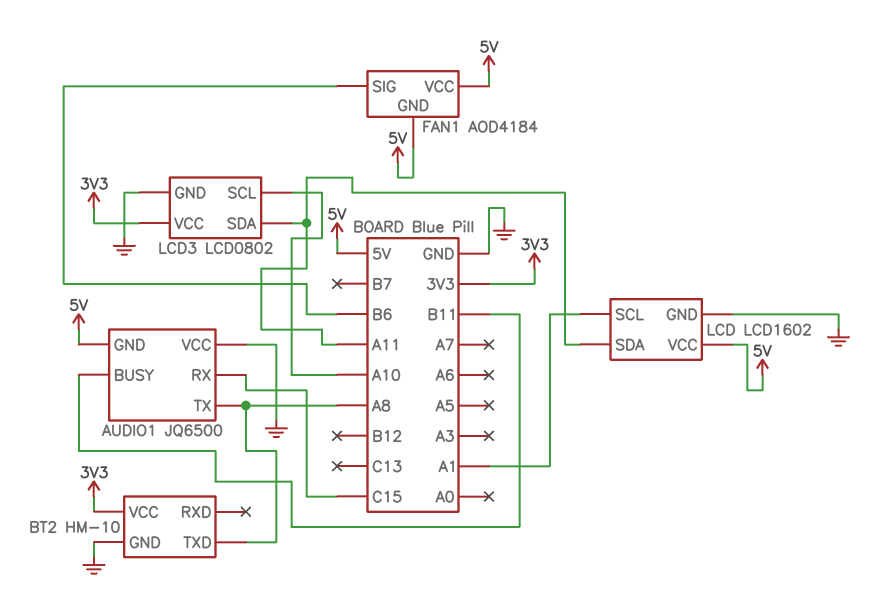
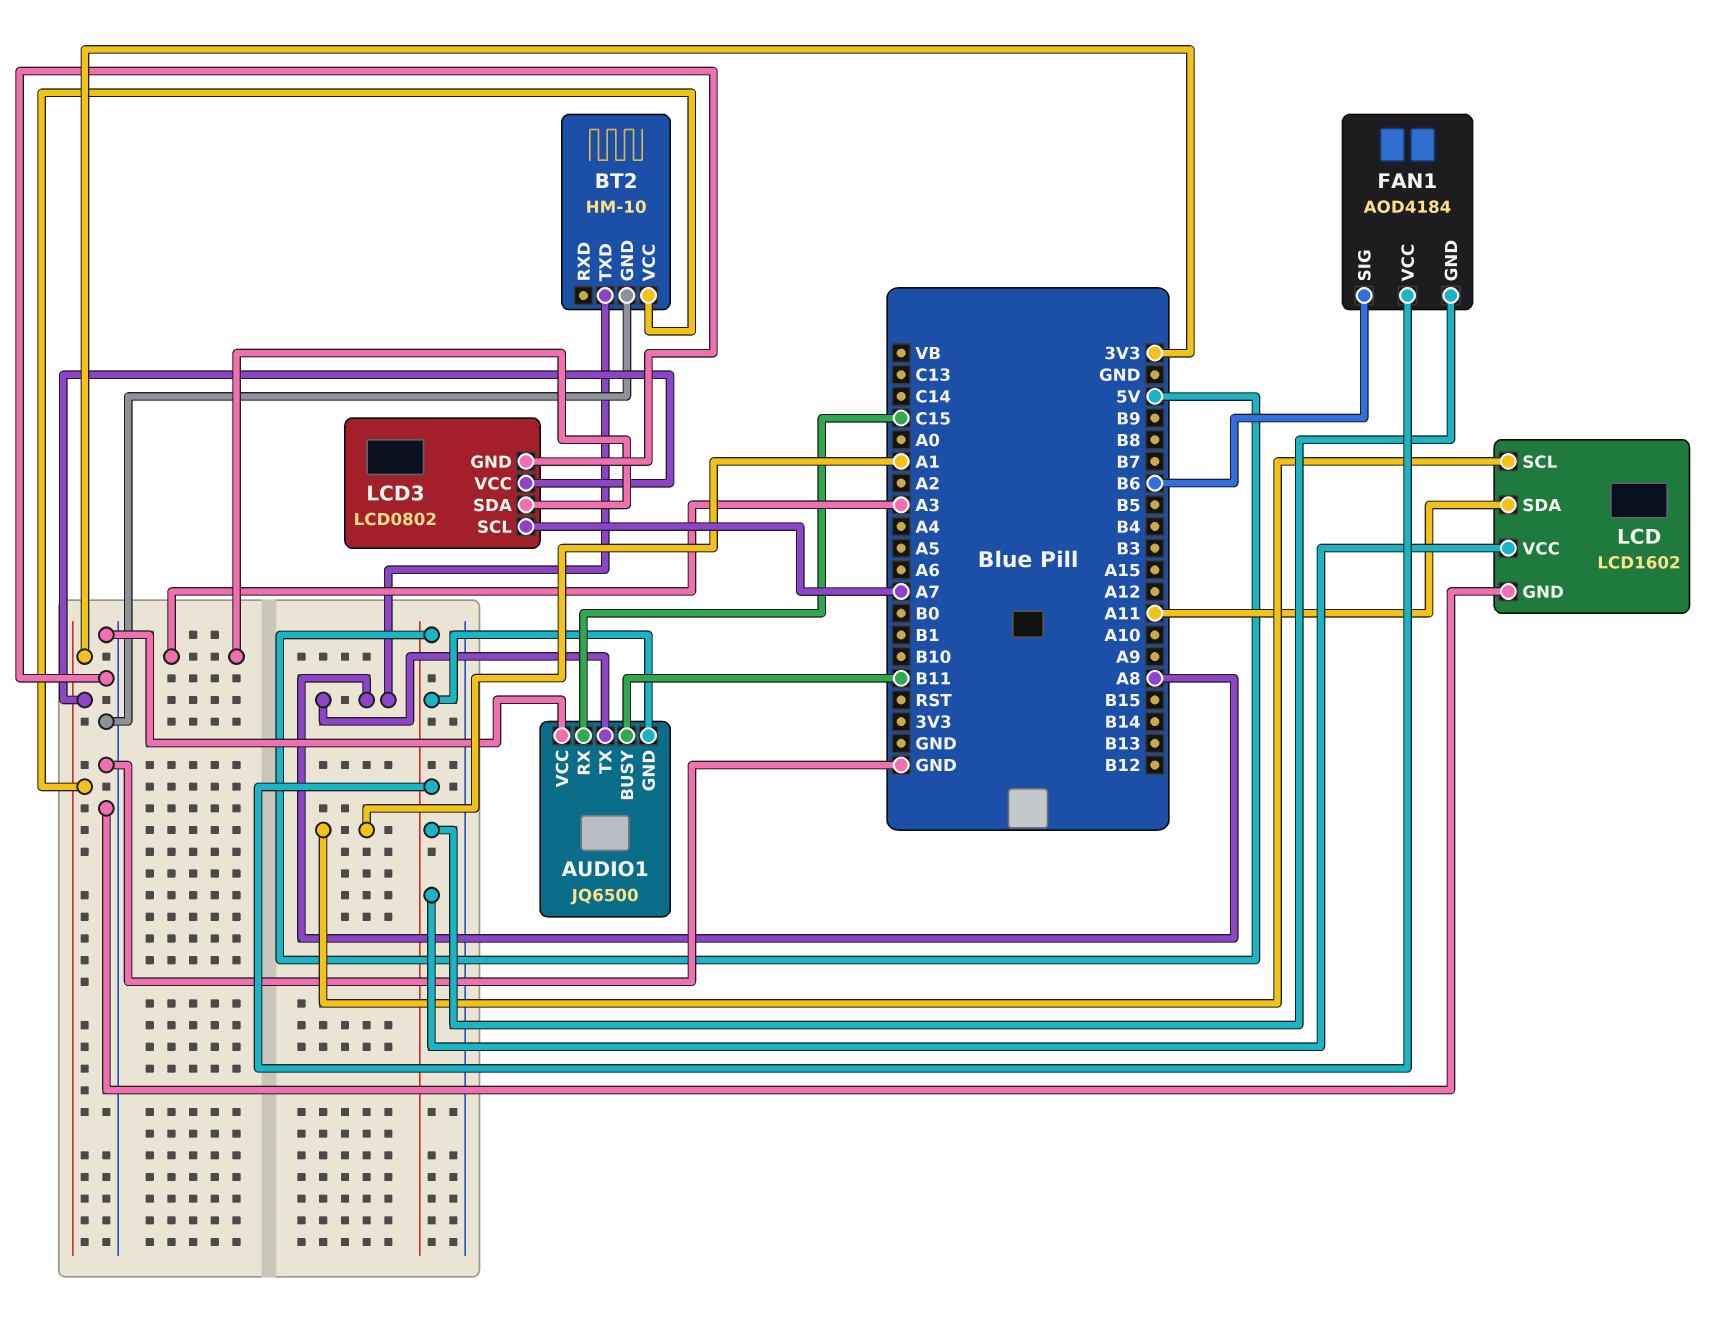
LCD3 pin SCL: A10 -> A7
LCD3 pin SDA: A11 -> A3

